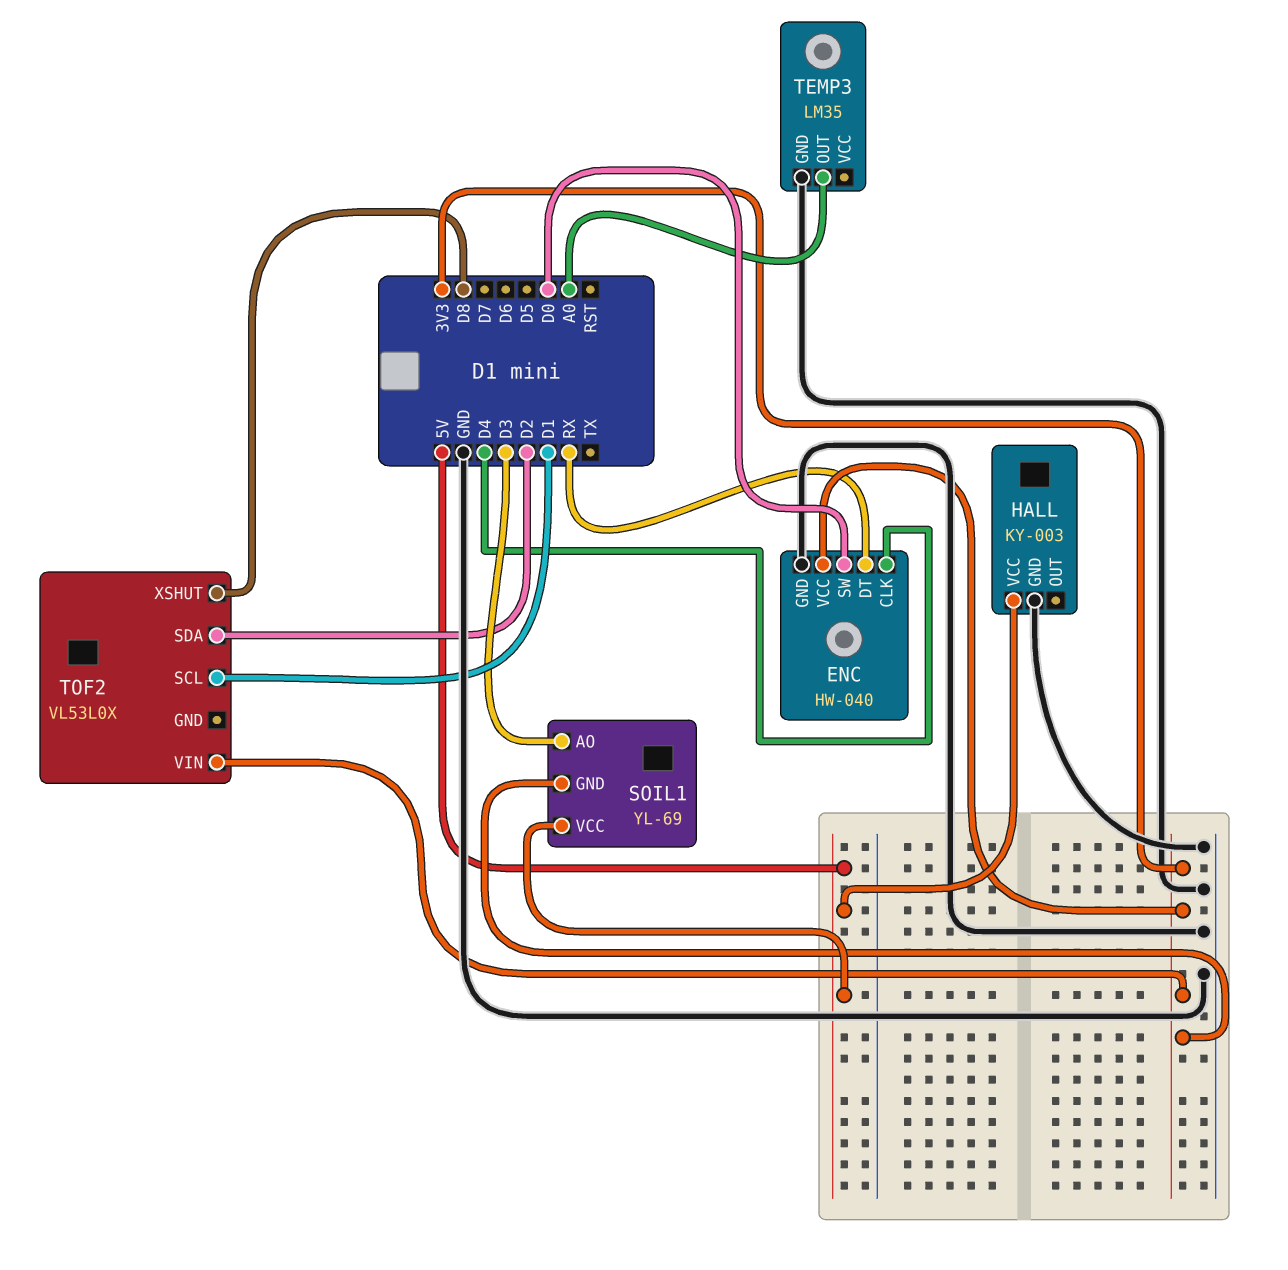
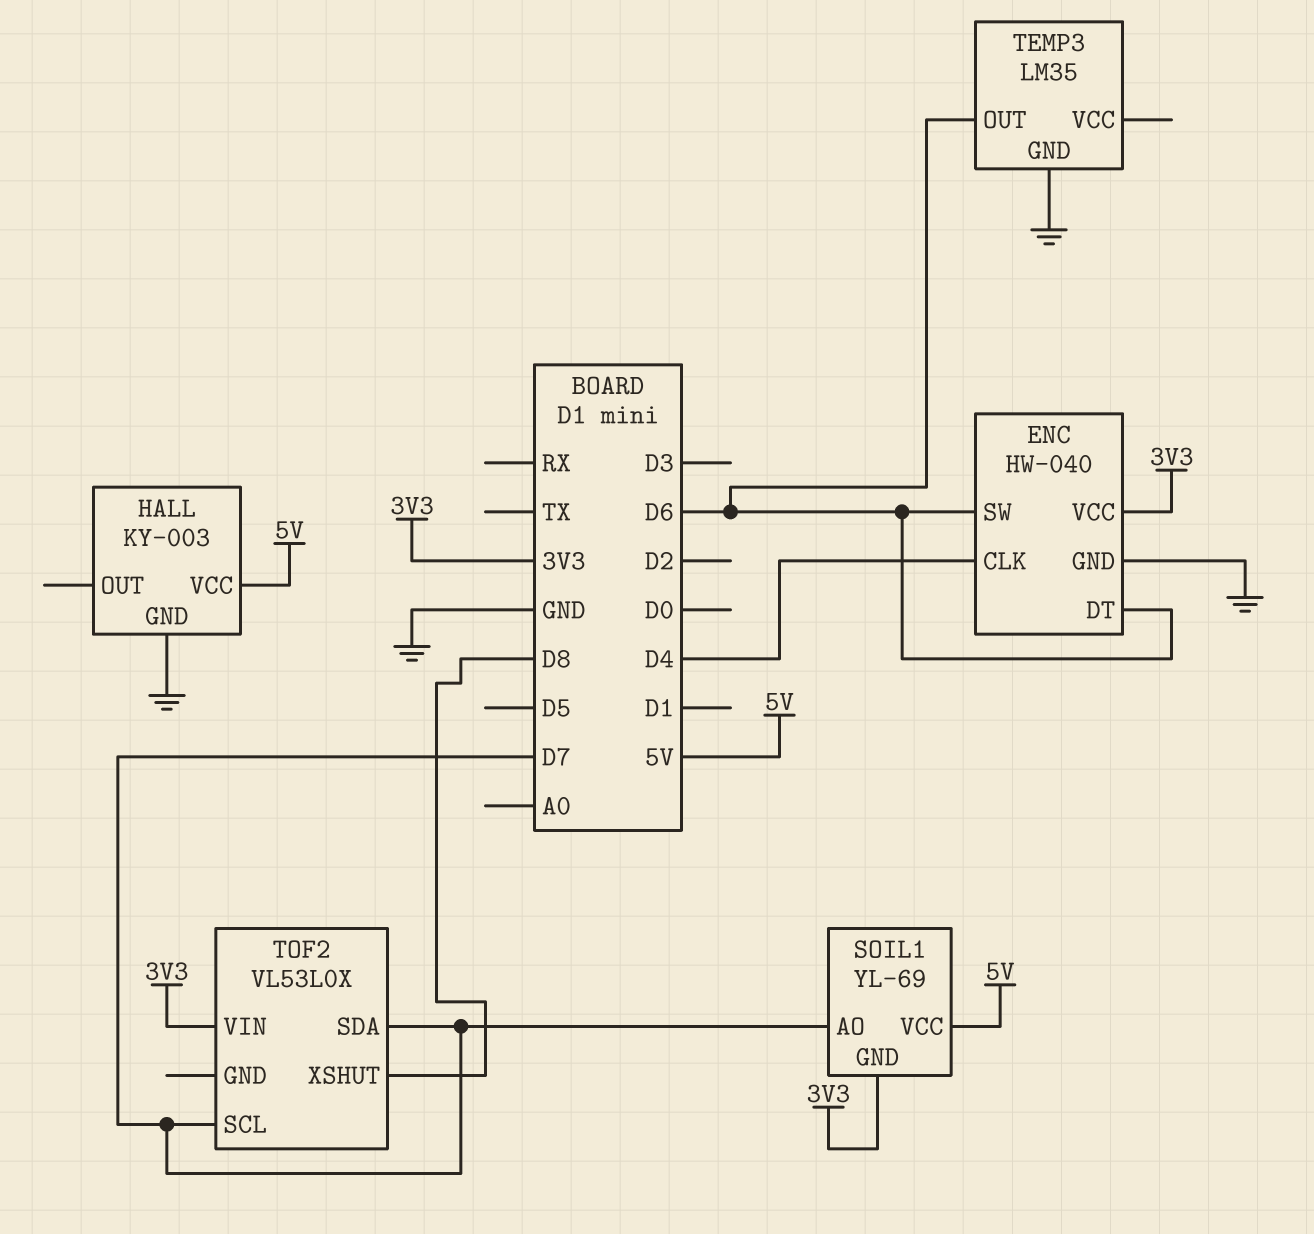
ENC pin DT: RX -> D6
ENC pin SW: D0 -> D6
SOIL1 pin AO: D3 -> D7
TEMP3 pin OUT: A0 -> D6
TOF2 pin SCL: D1 -> D7
TOF2 pin SDA: D2 -> D7

